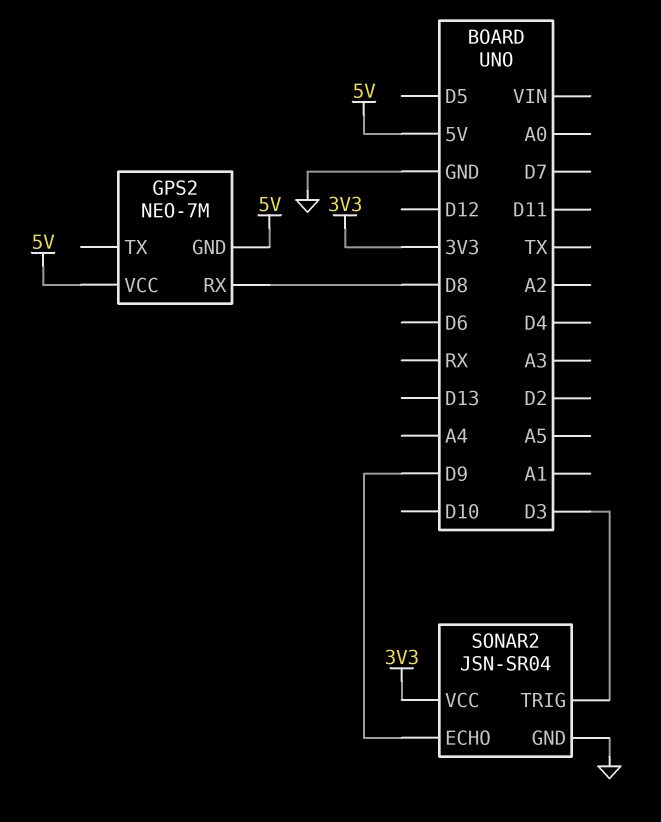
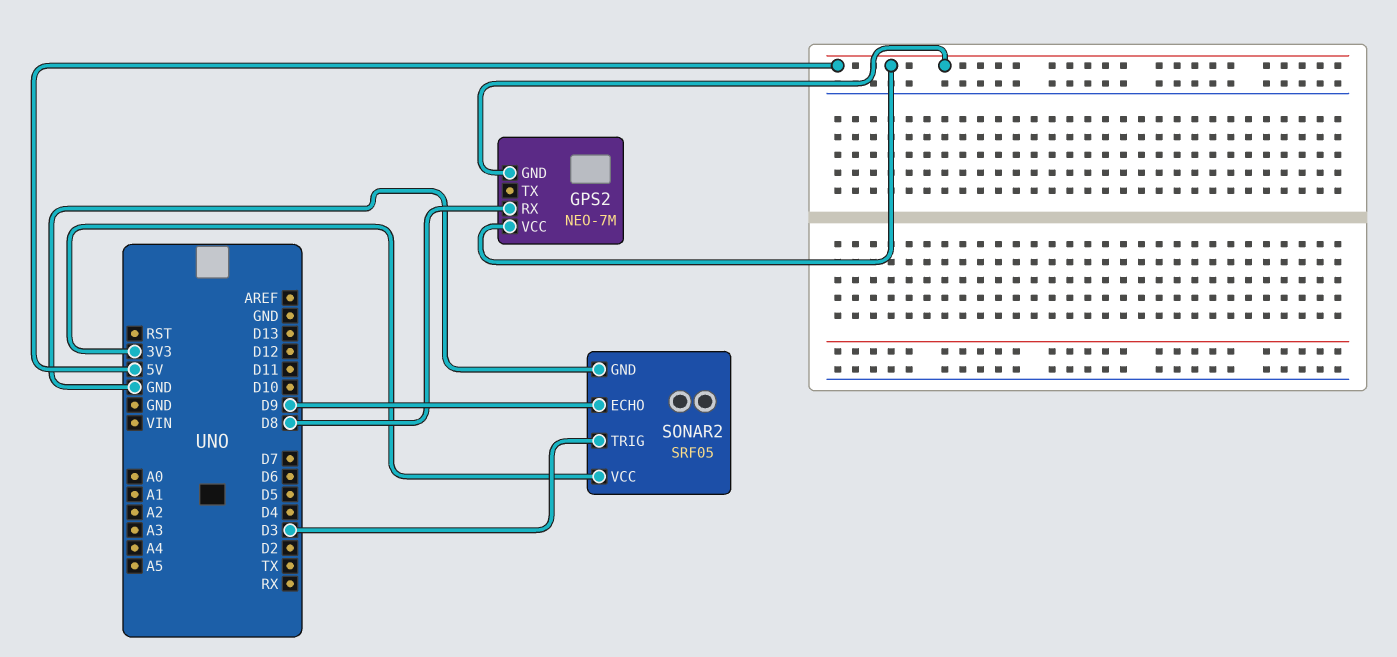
SONAR2: JSN-SR04 -> SRF05

